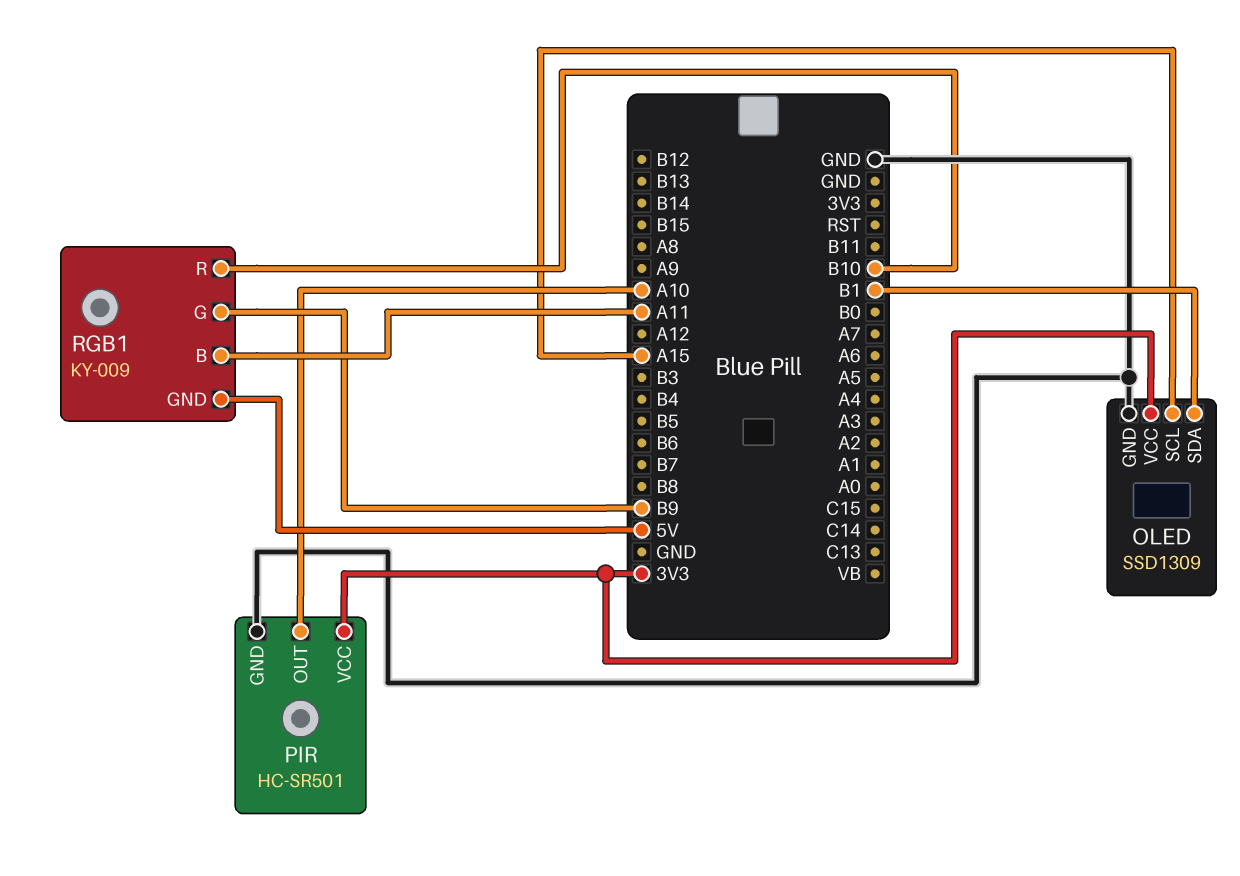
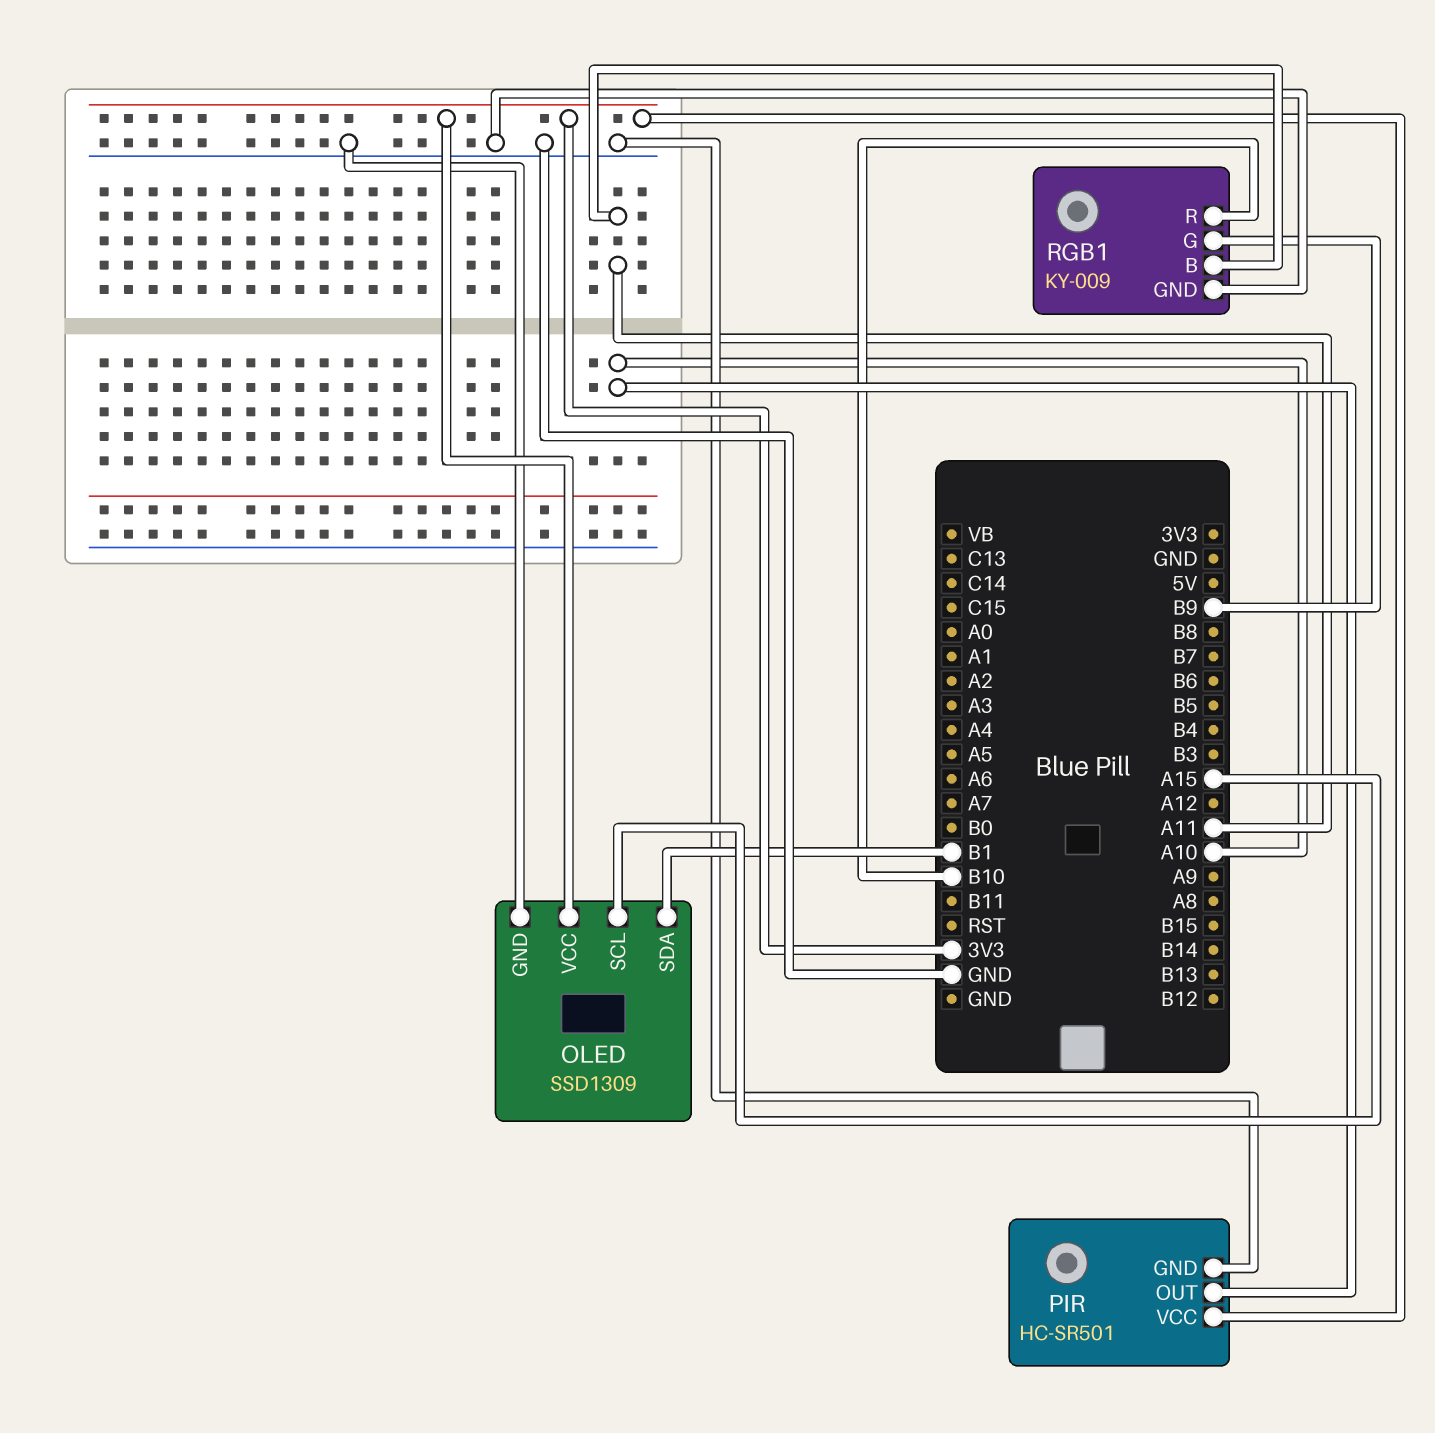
RGB1 pin GND: 5V -> GND

